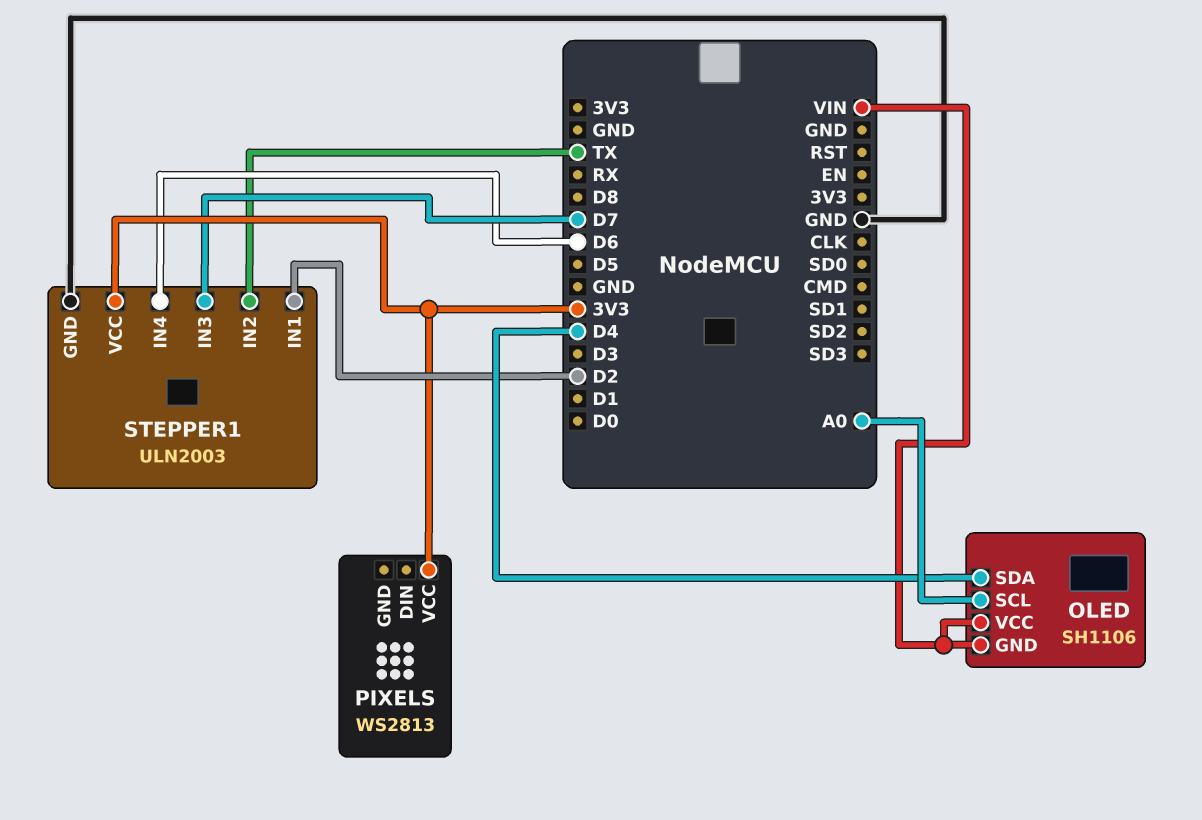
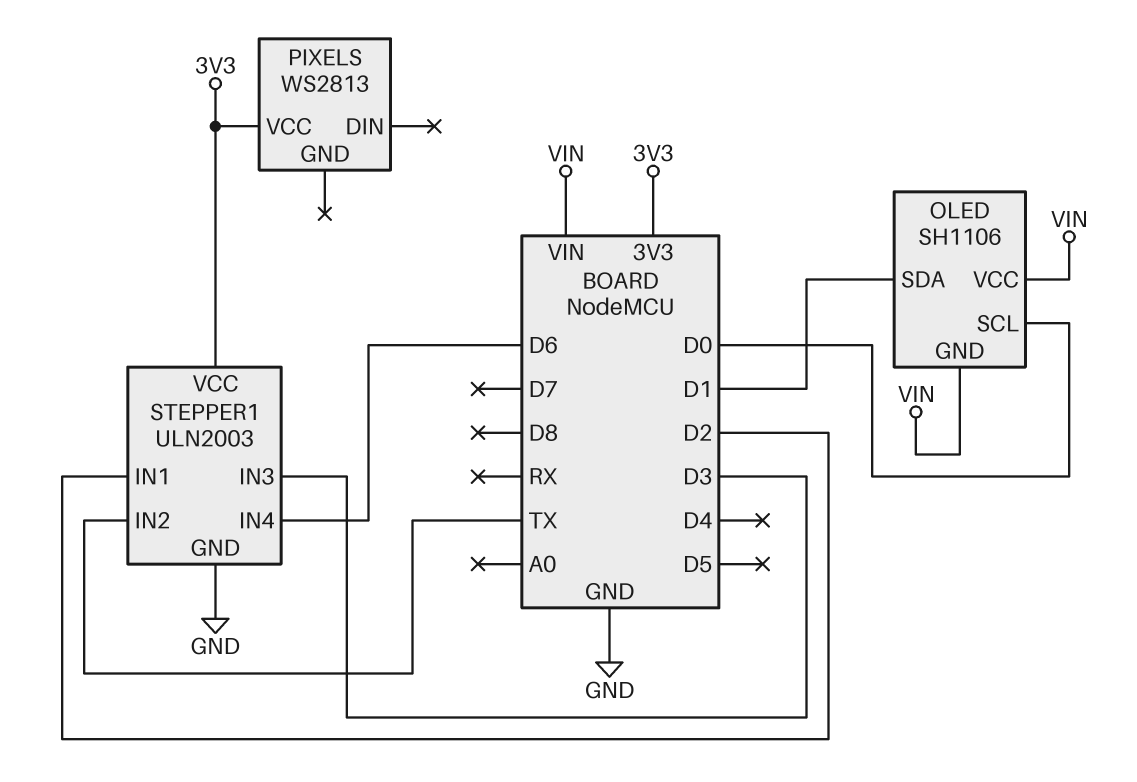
OLED pin SCL: A0 -> D0
OLED pin SDA: D4 -> D1
STEPPER1 pin IN3: D7 -> D3

